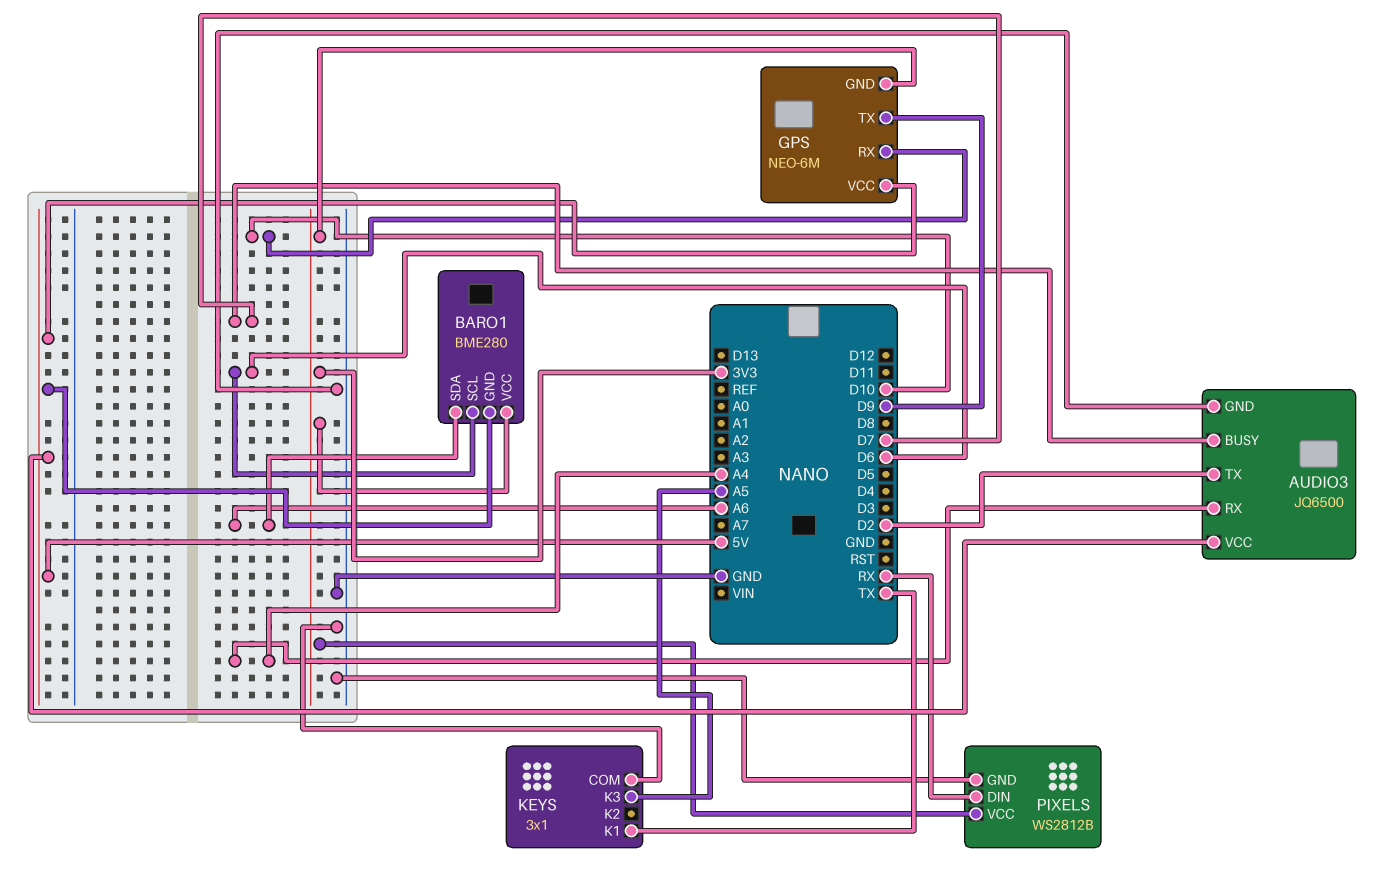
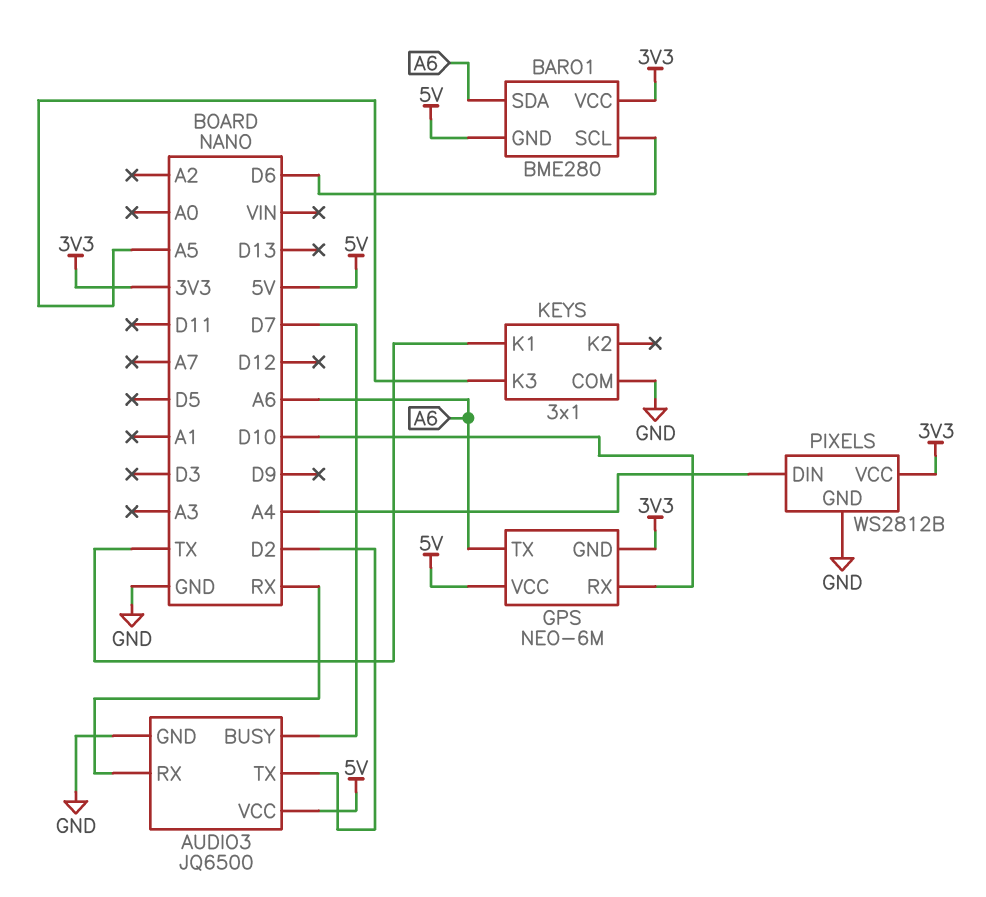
AUDIO3 pin RX: A4 -> RX
GPS pin TX: D9 -> A6
PIXELS pin DIN: RX -> A4

